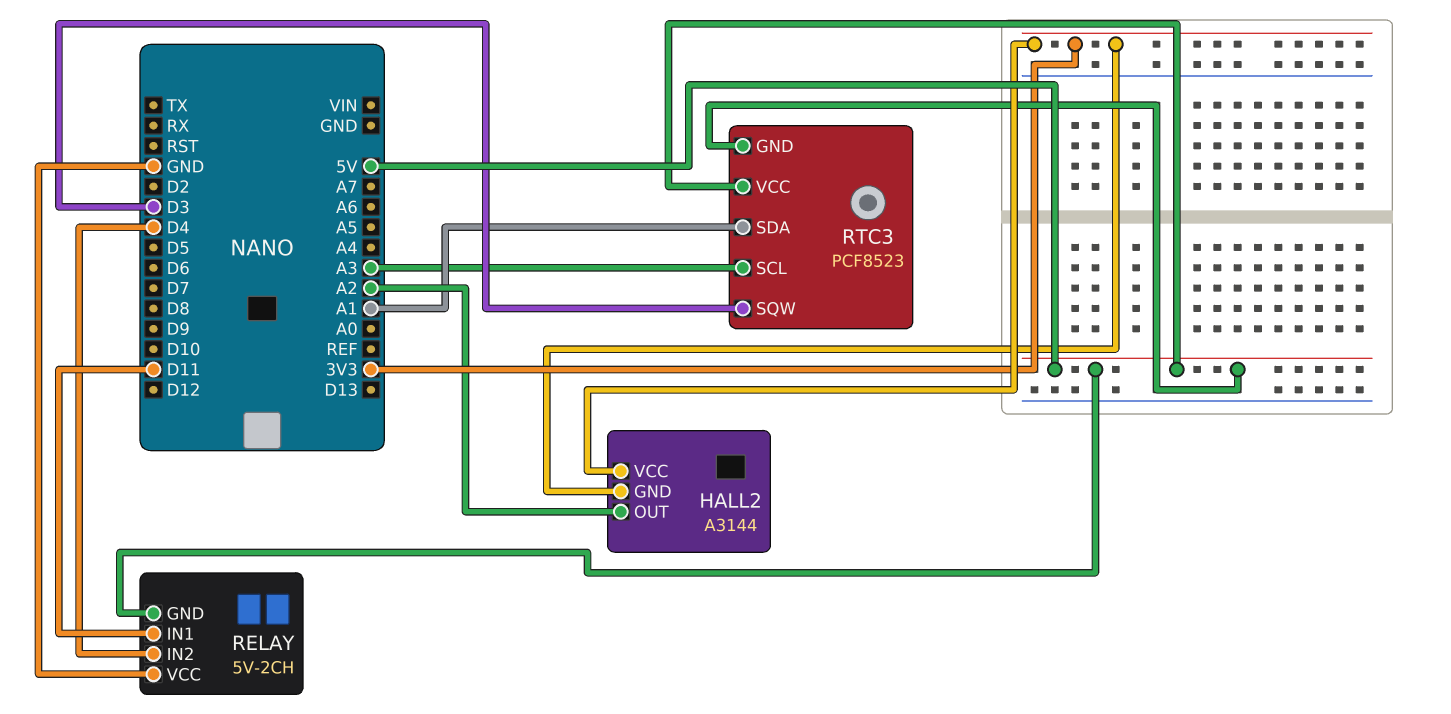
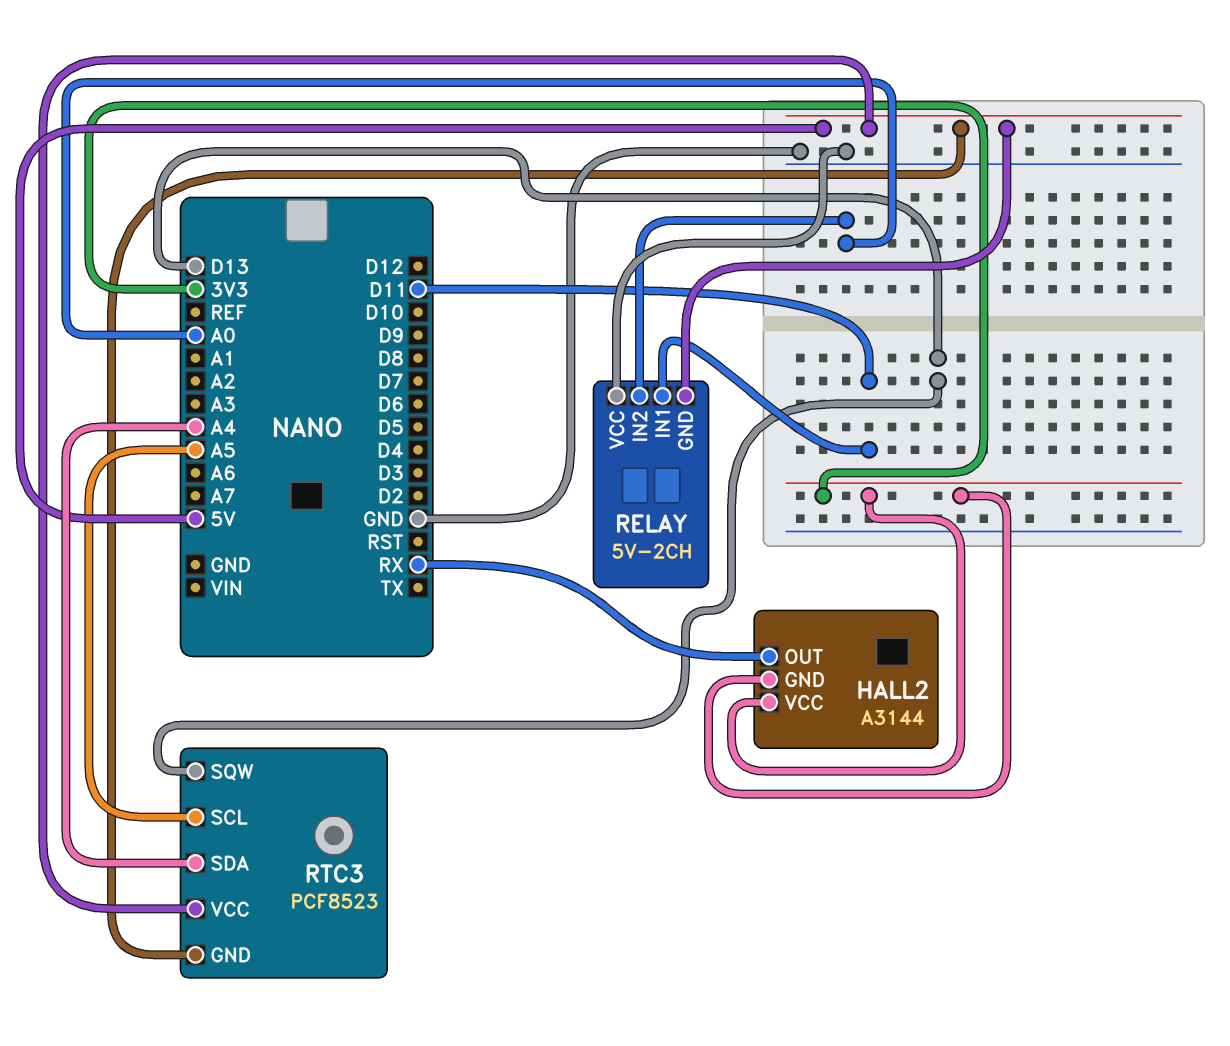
HALL2 pin OUT: A2 -> RX
RELAY pin IN2: D4 -> A0
RTC3 pin SCL: A3 -> A5
RTC3 pin SDA: A1 -> A4
RTC3 pin SQW: D3 -> D13

